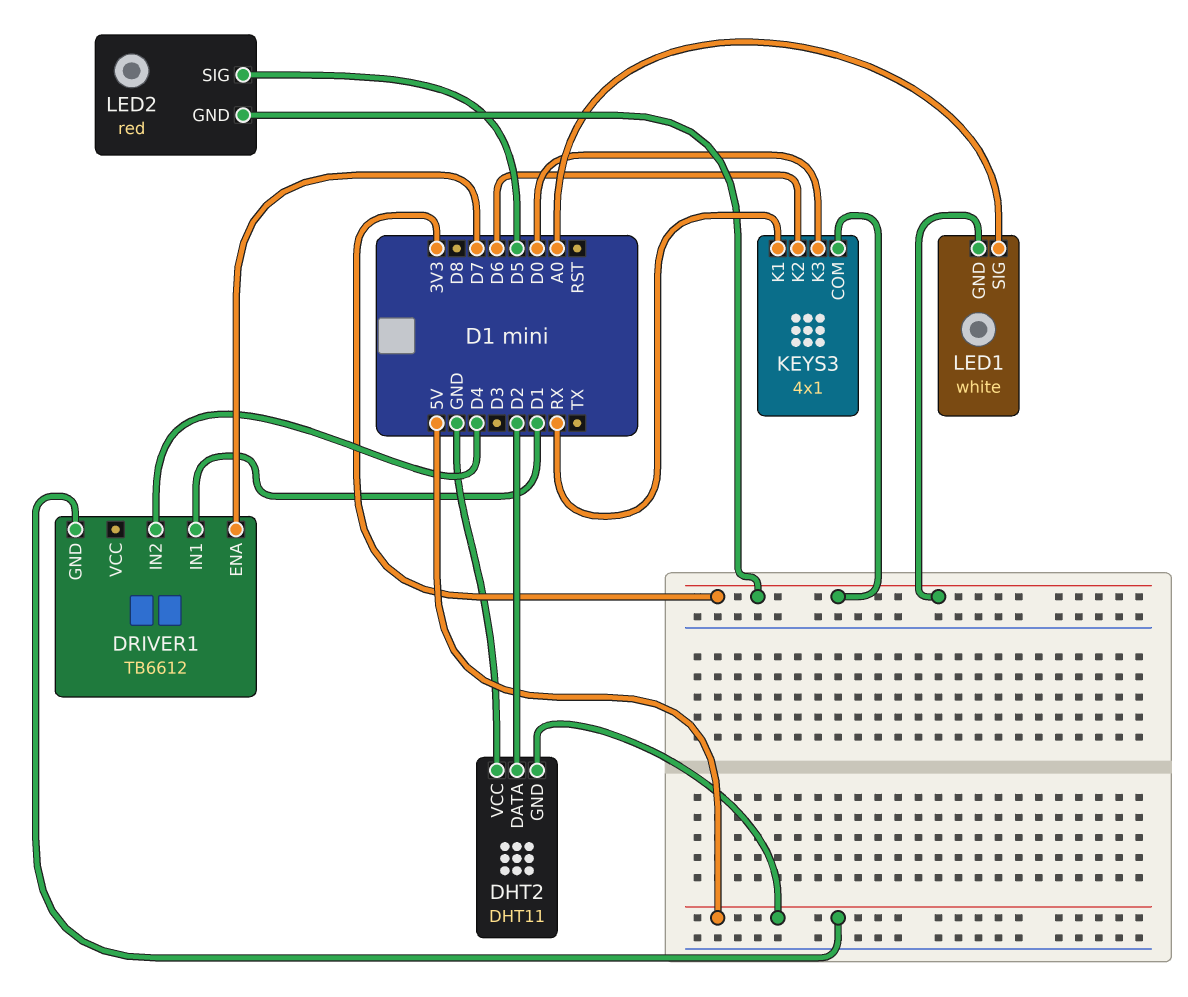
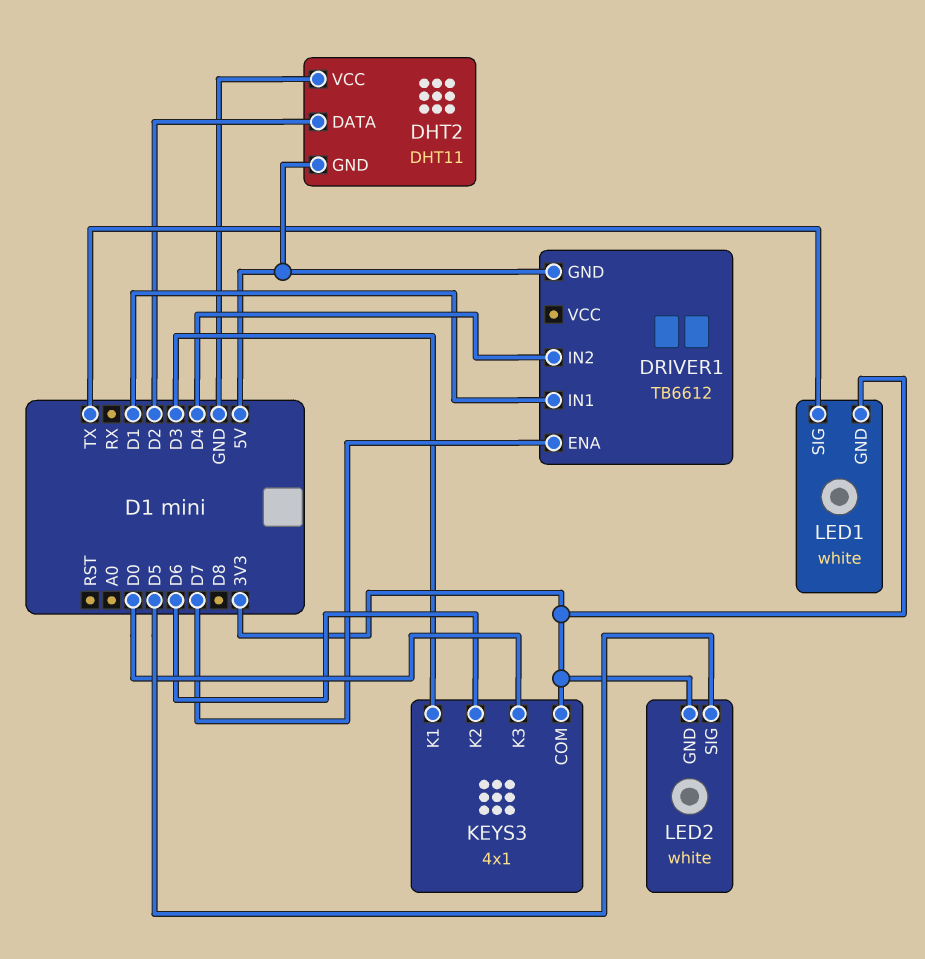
KEYS3 pin K1: RX -> D3
LED1 pin SIG: A0 -> TX
LED2: red -> white

